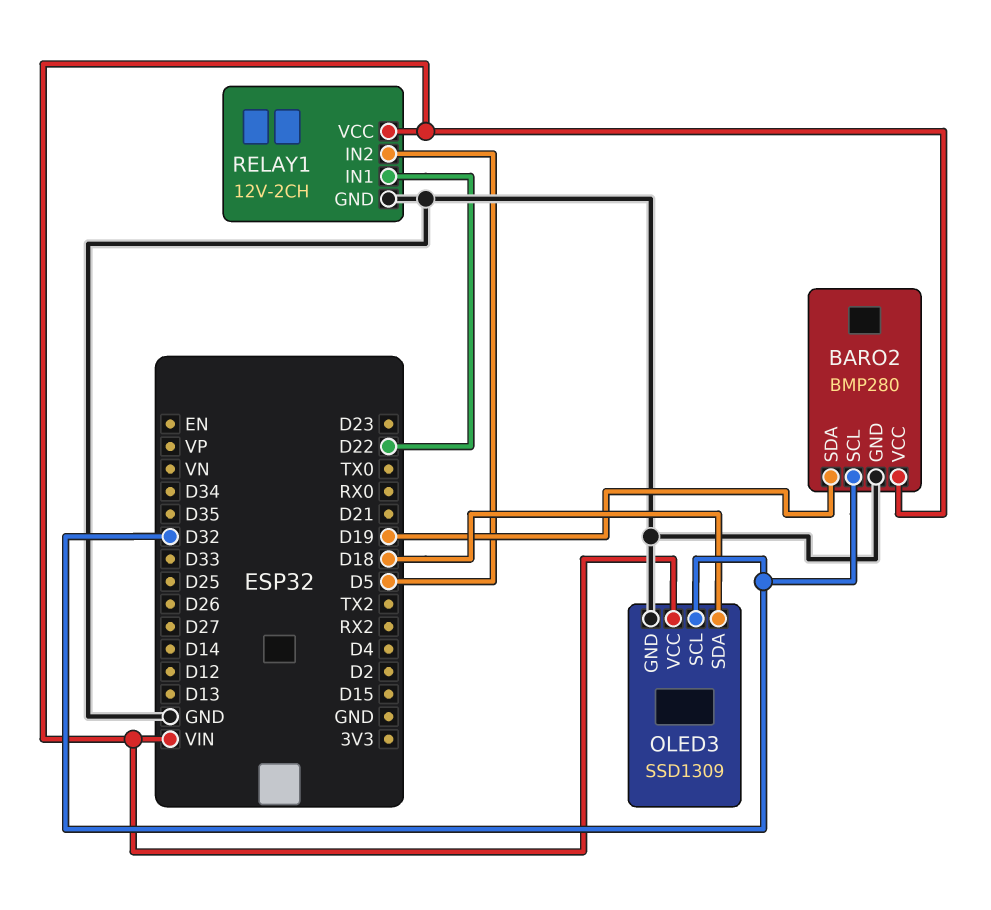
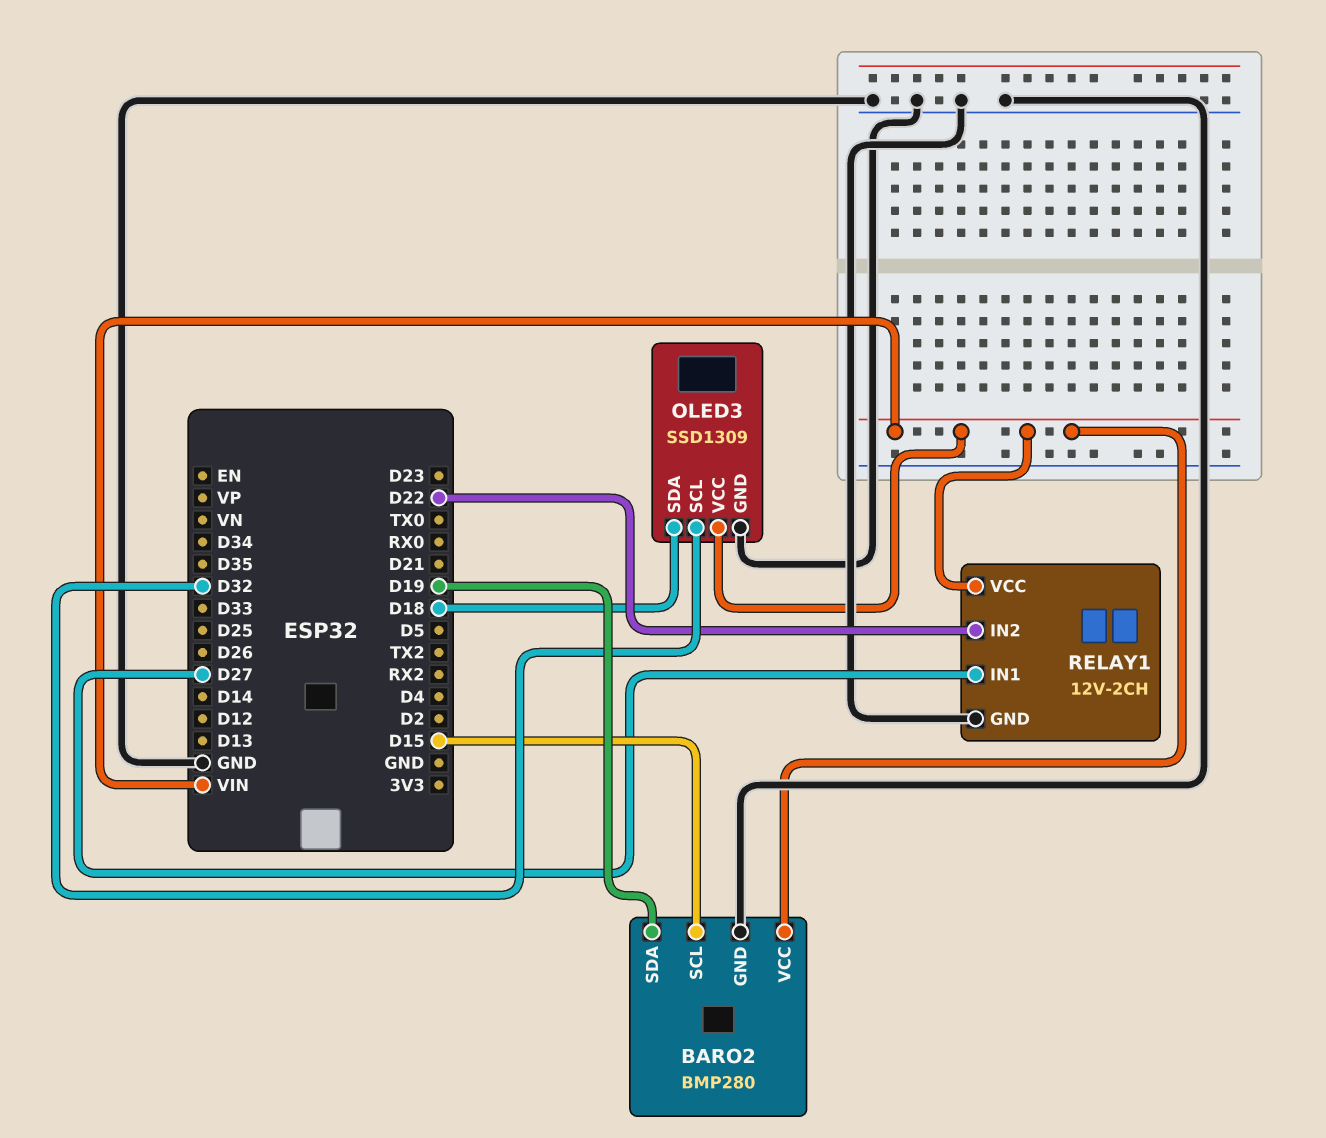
BARO2 pin SCL: D32 -> D15
RELAY1 pin IN1: D22 -> D27
RELAY1 pin IN2: D5 -> D22

